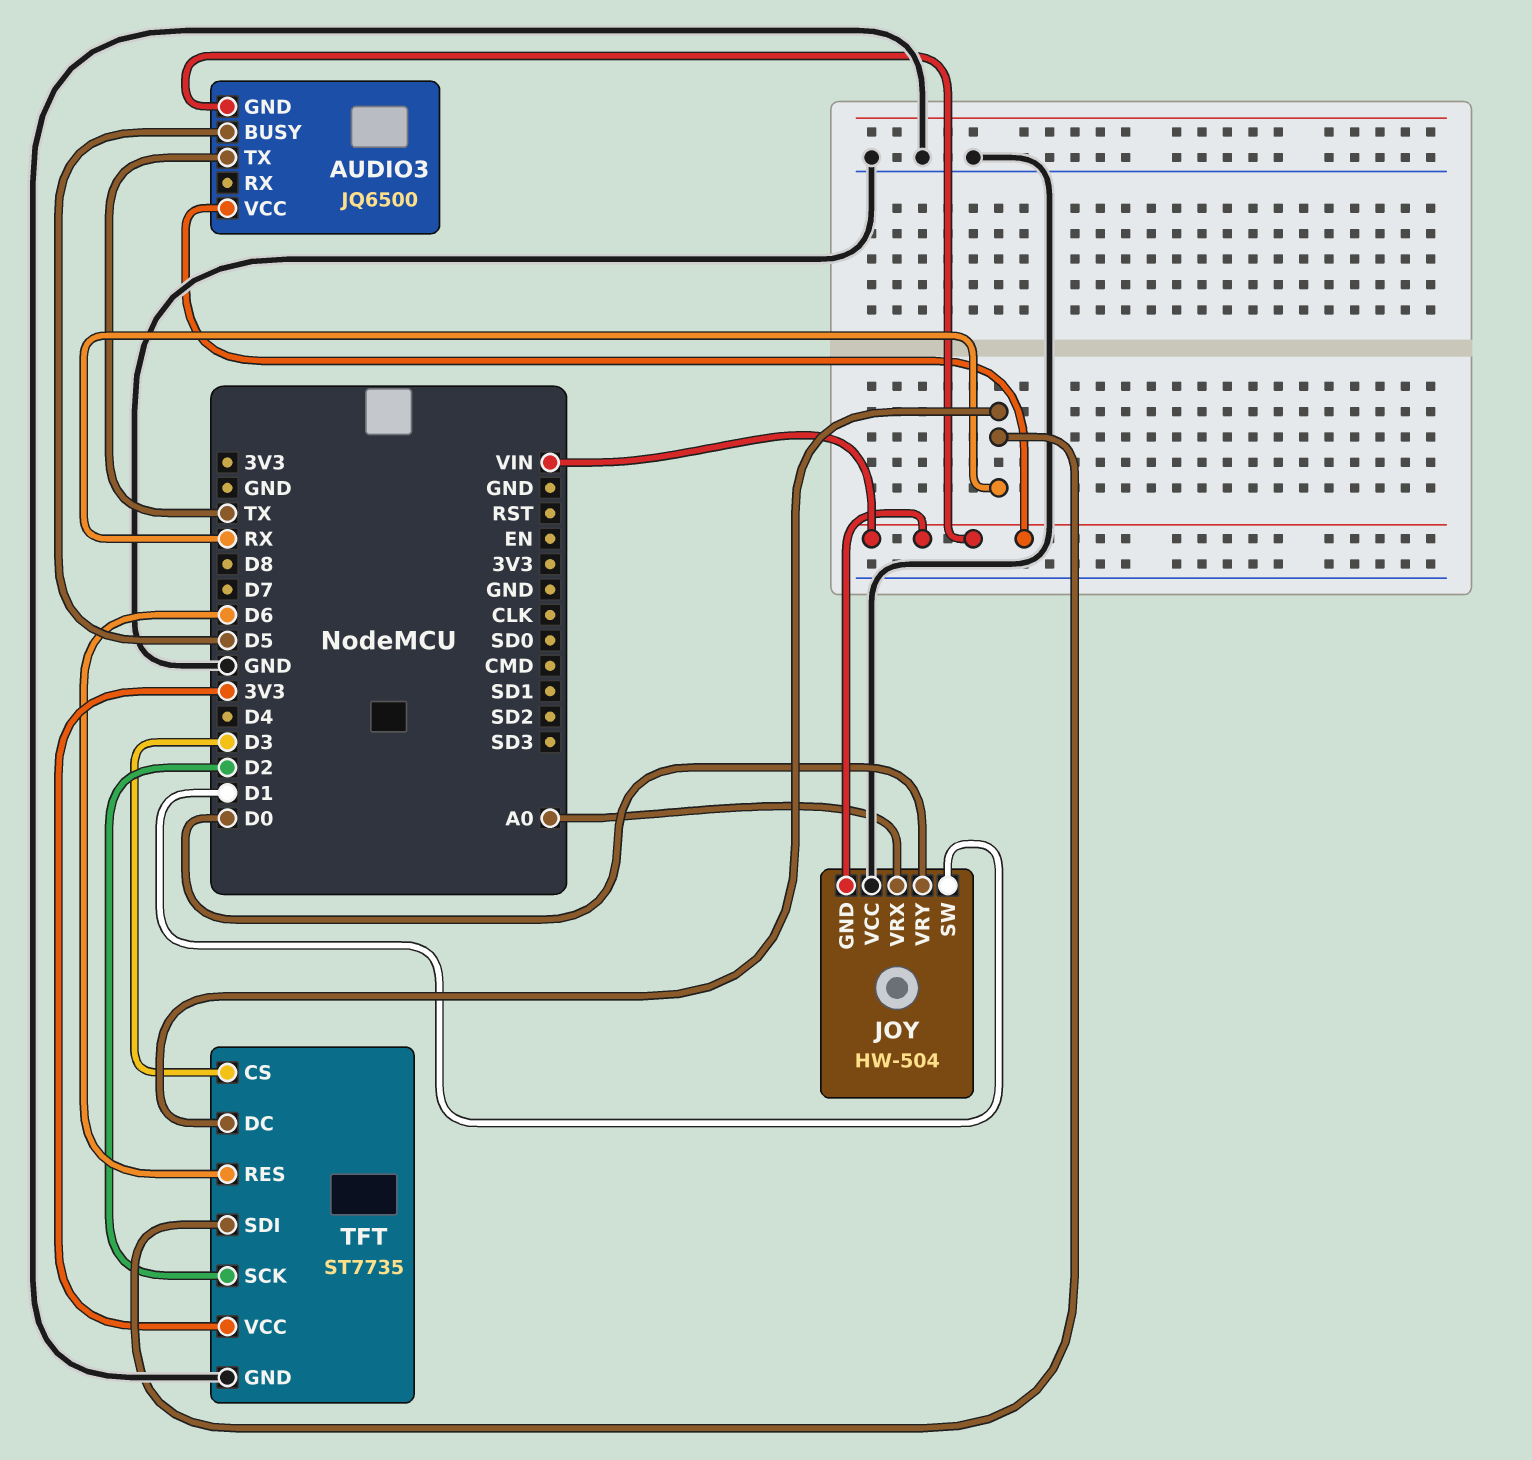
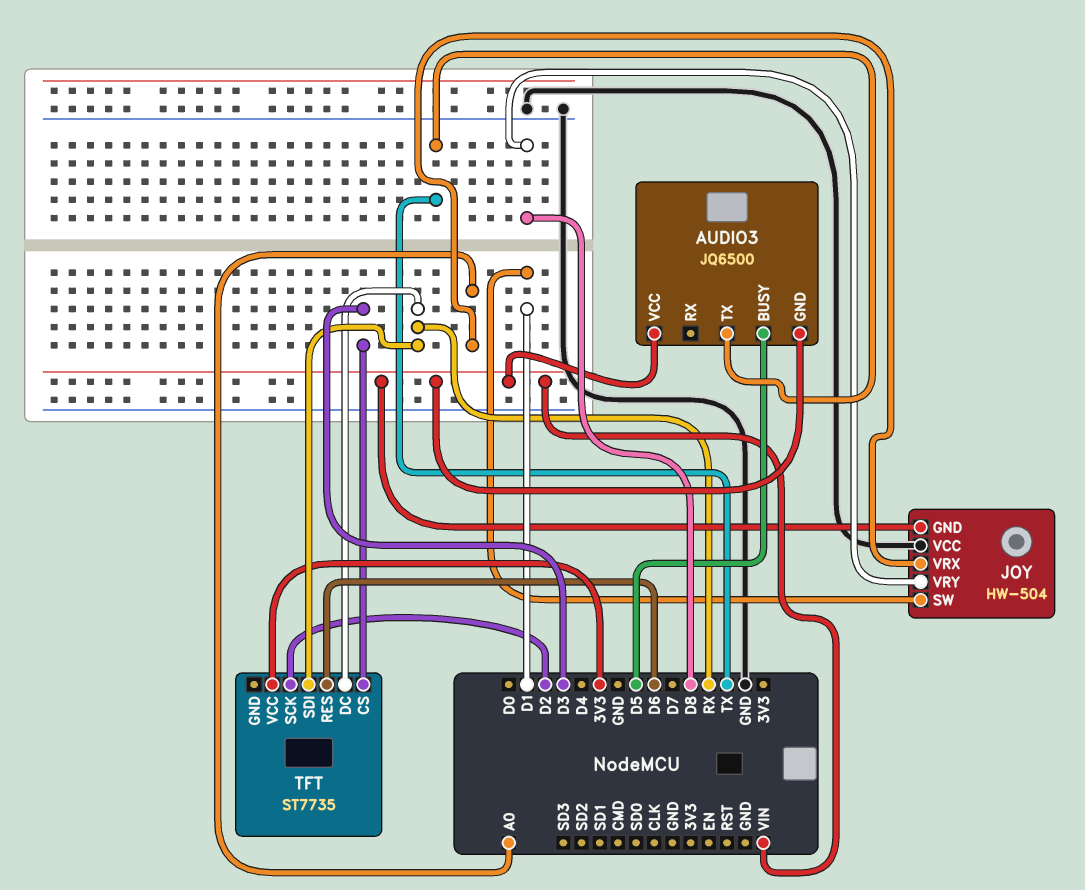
JOY pin VRY: D0 -> D8
TFT pin GND: GND -> none

